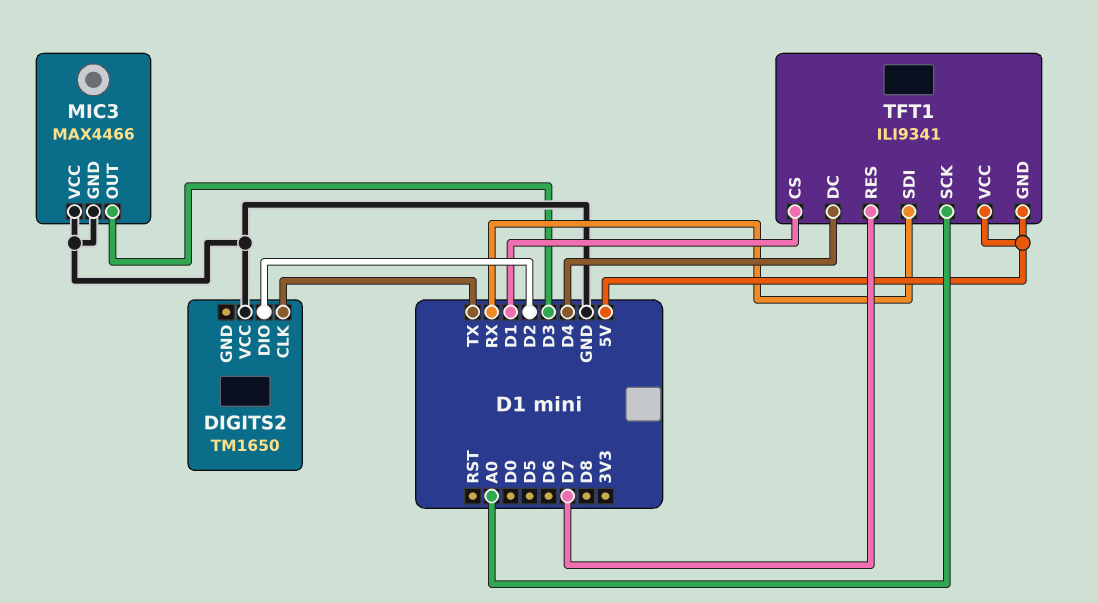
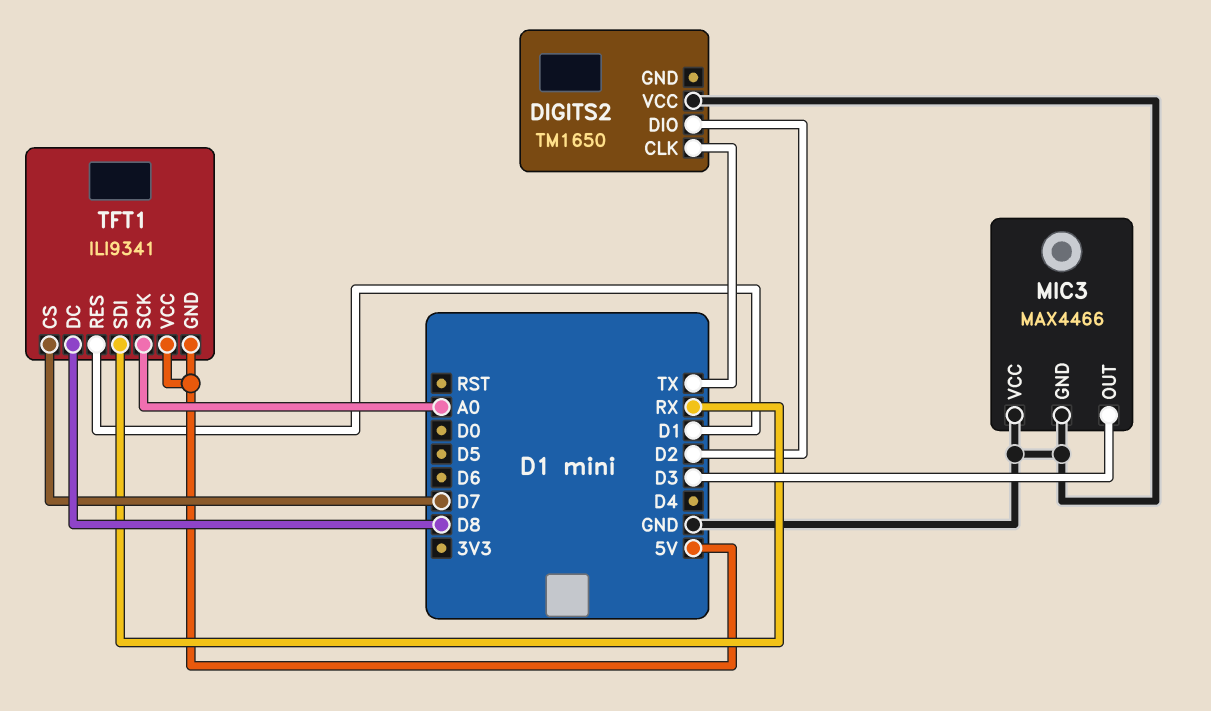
TFT1 pin CS: D1 -> D7
TFT1 pin DC: D4 -> D8
TFT1 pin RES: D7 -> D1

